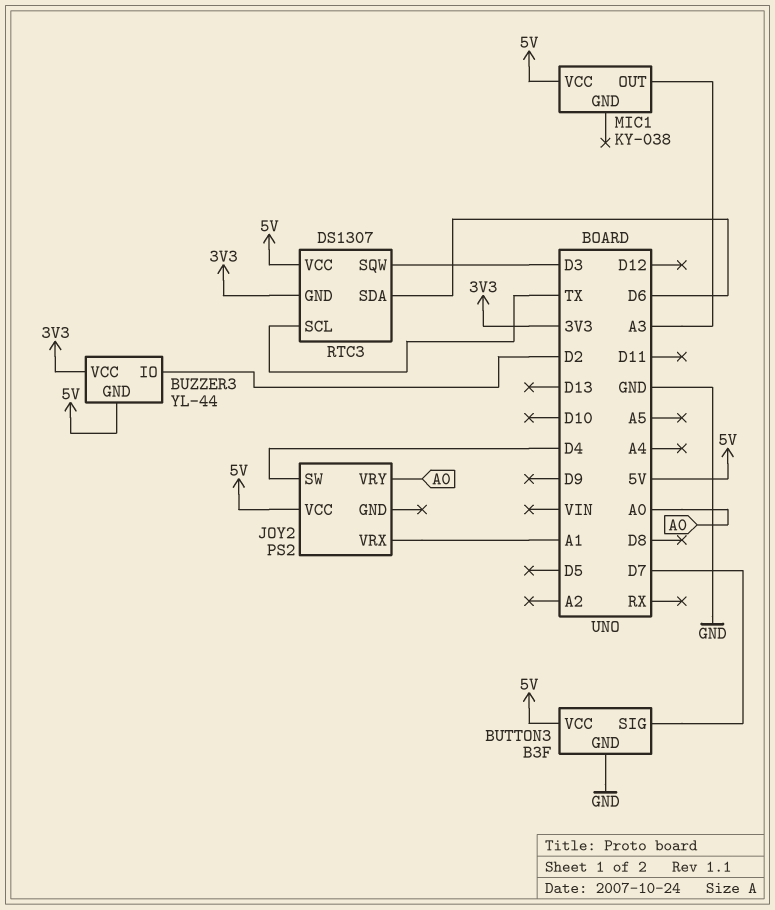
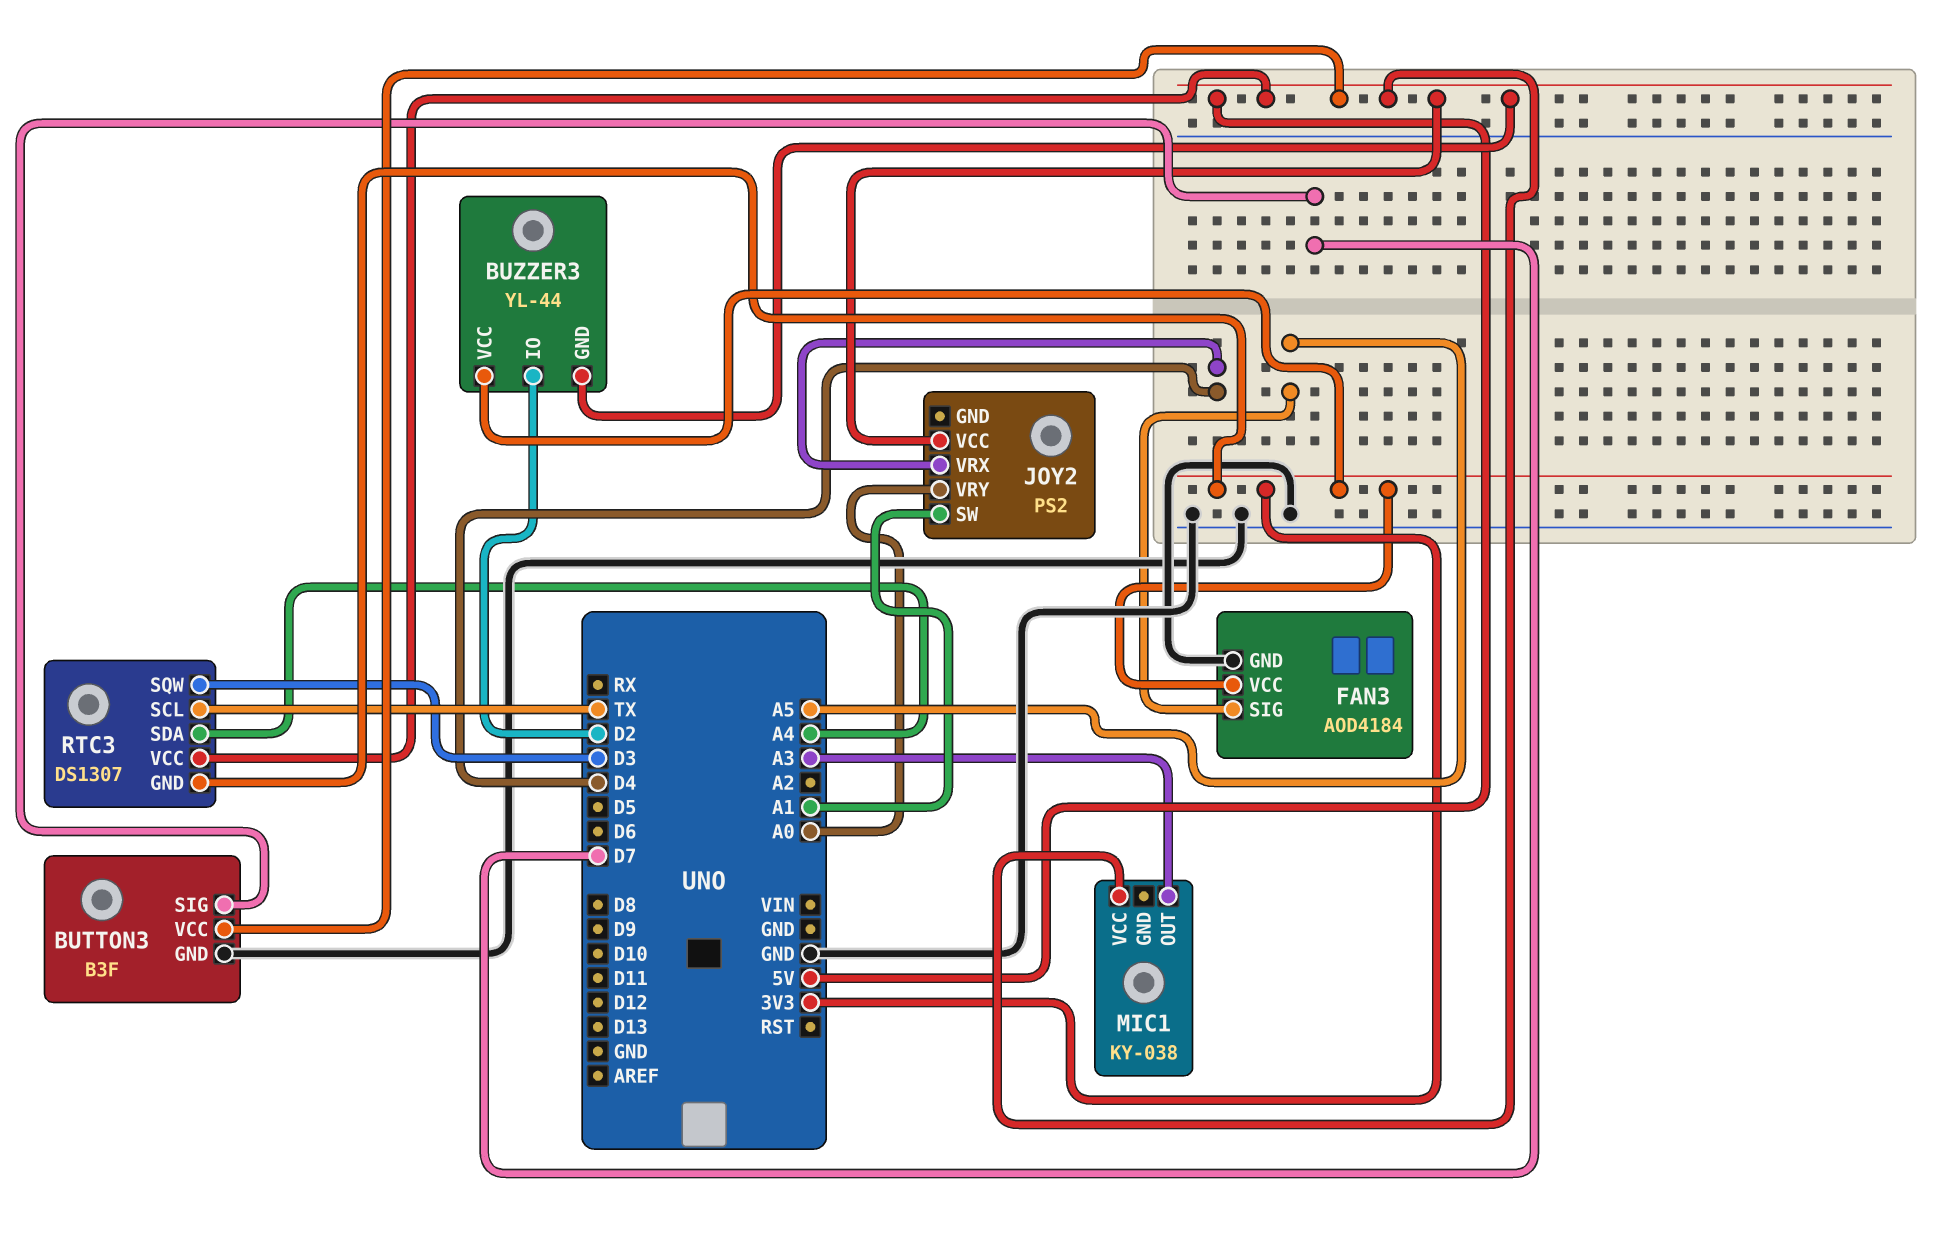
FAN3: none -> AOD4184
FAN3 pin GND: none -> GND
FAN3 pin SIG: none -> A5
FAN3 pin VCC: none -> 3V3
JOY2 pin SW: D4 -> A1
JOY2 pin VRX: A1 -> D4
RTC3 pin SDA: D6 -> A4

